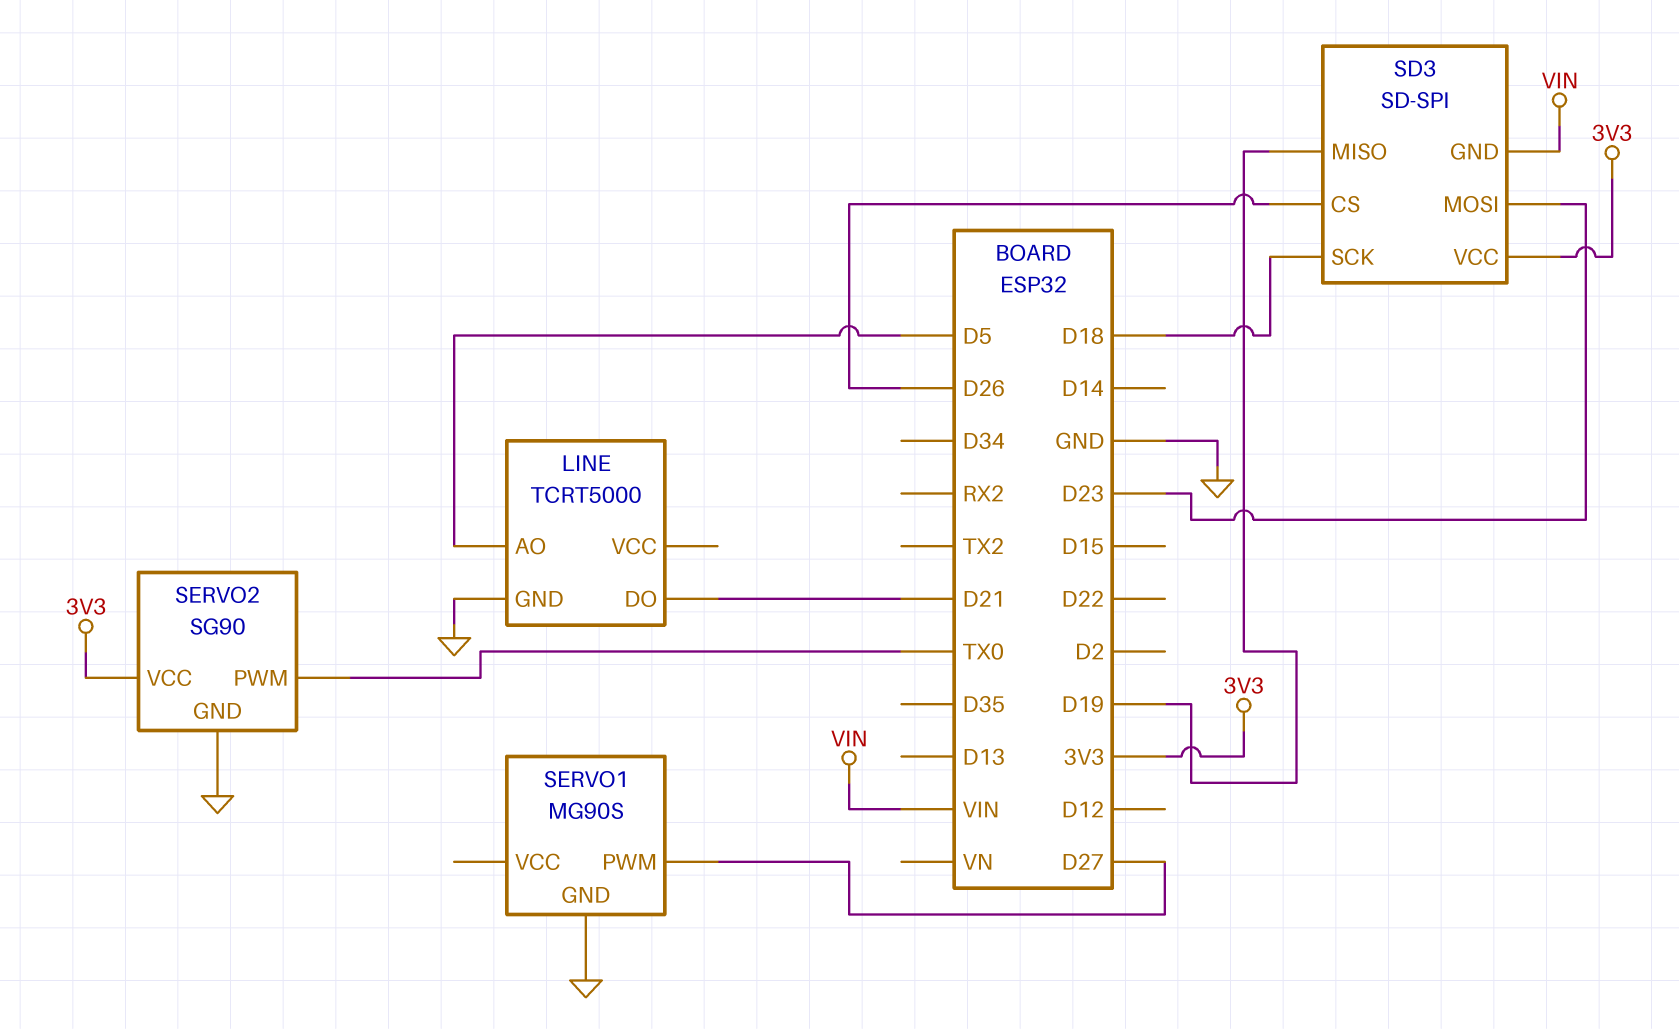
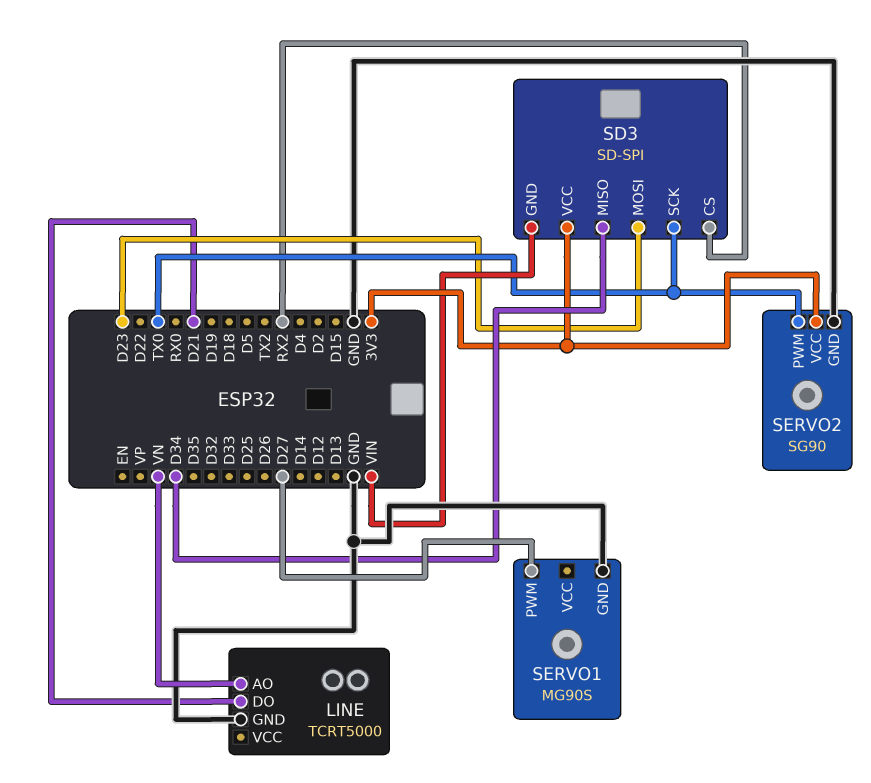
LINE pin AO: D5 -> VN
SD3 pin CS: D26 -> RX2
SD3 pin MISO: D19 -> D34
SD3 pin SCK: D18 -> TX0

